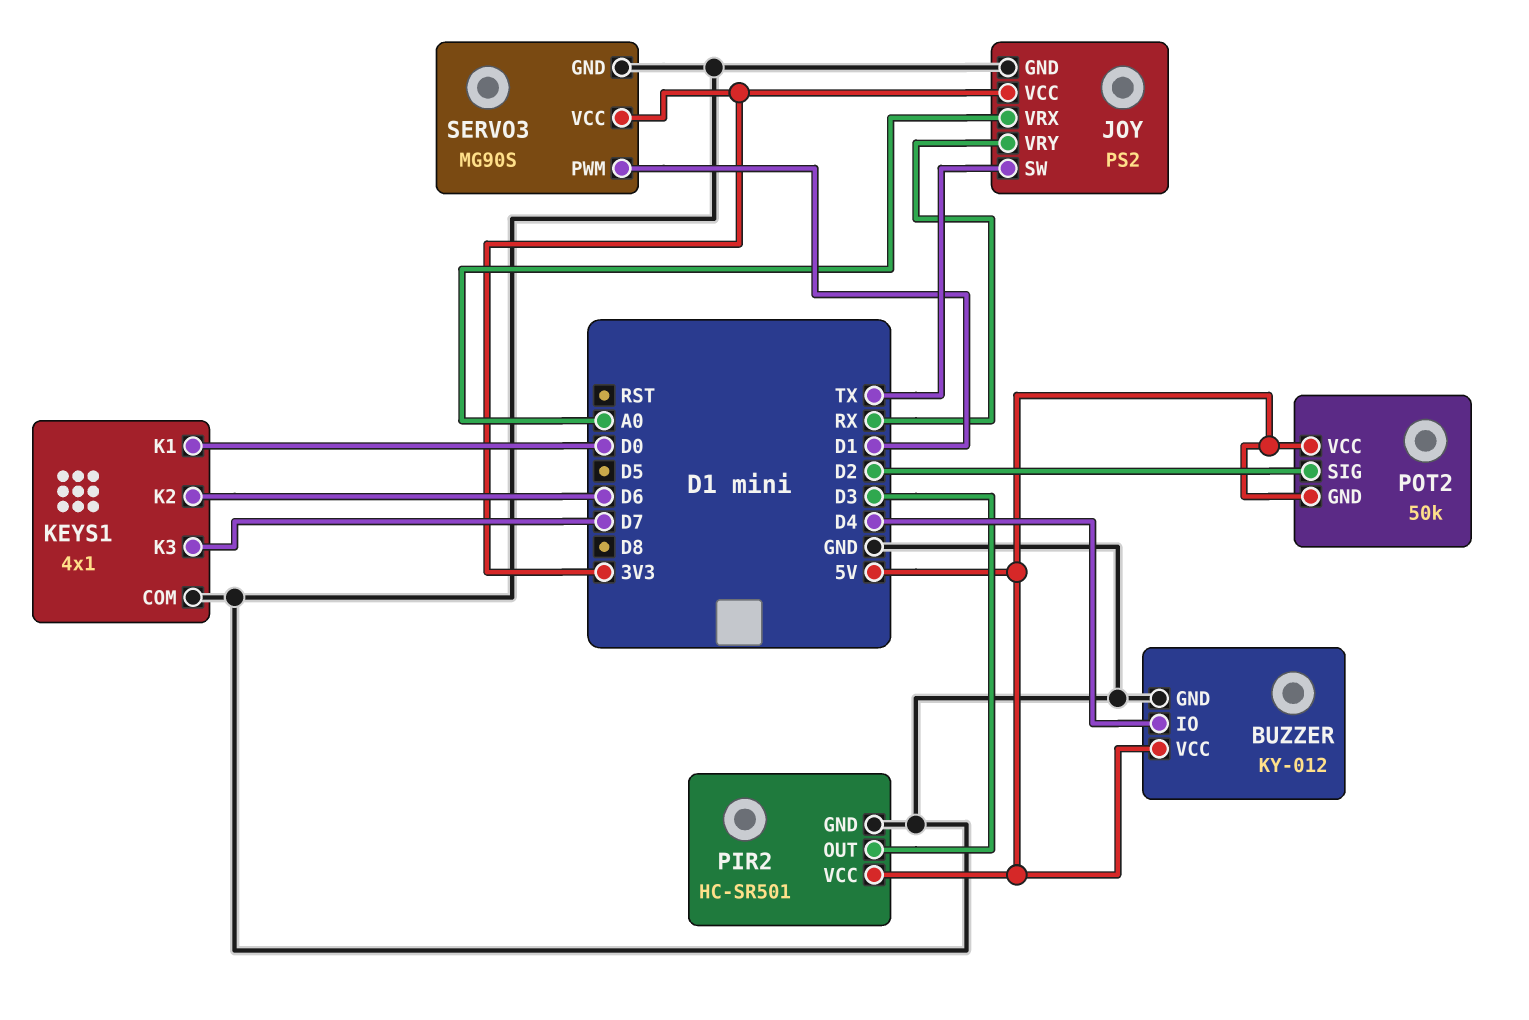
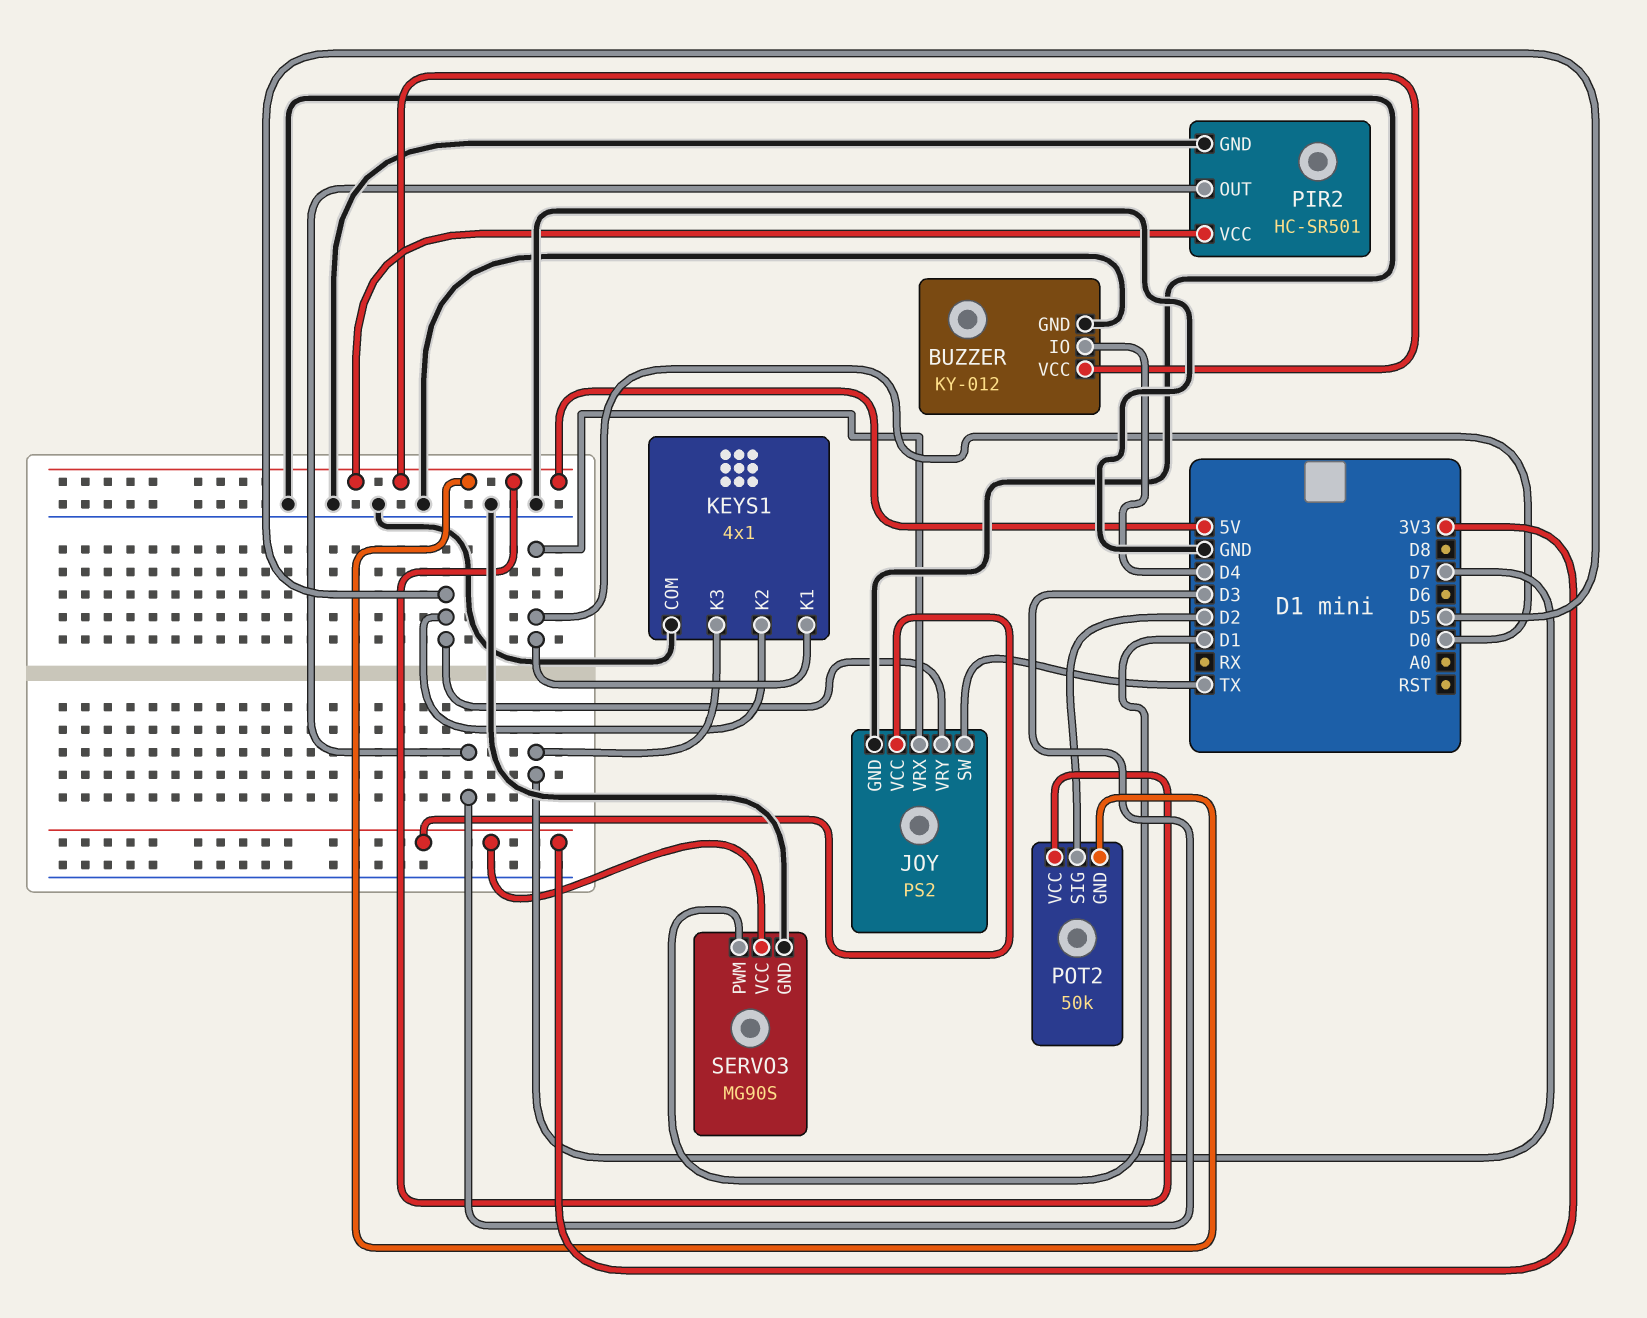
JOY pin VRX: A0 -> D0
JOY pin VRY: RX -> D5
KEYS1 pin K2: D6 -> D5

